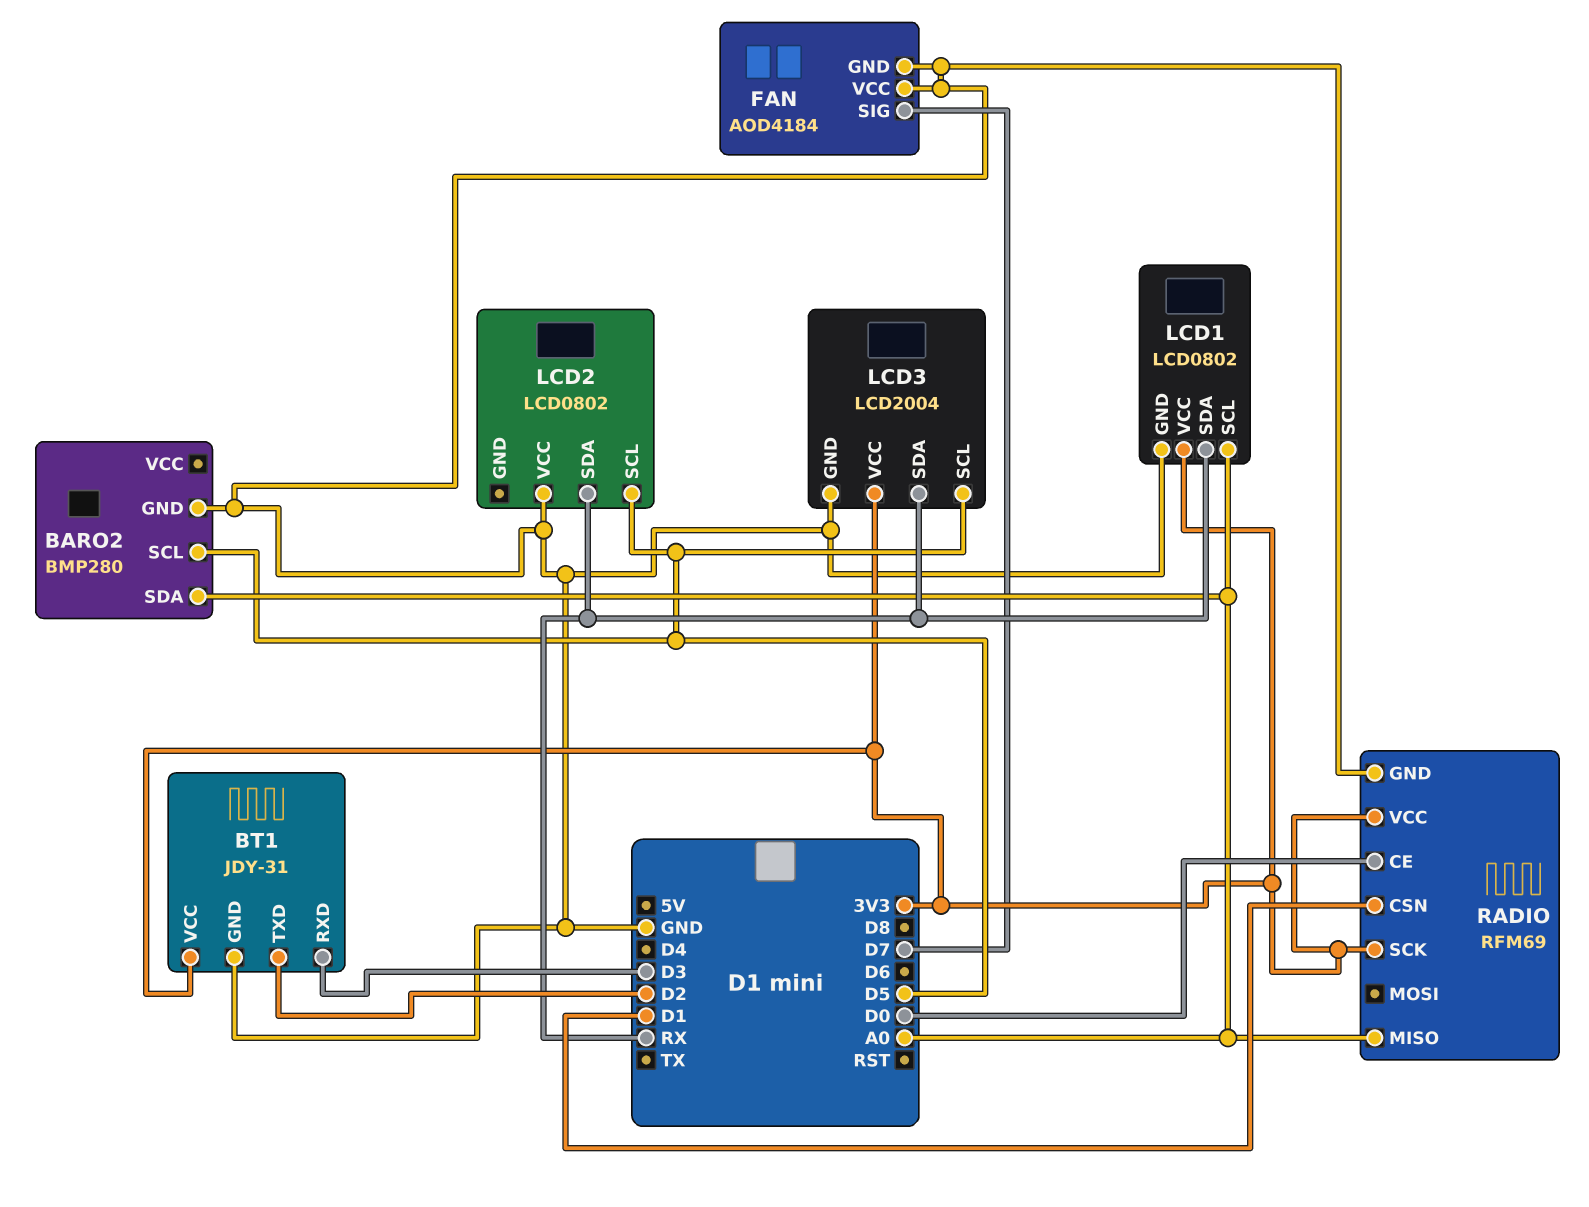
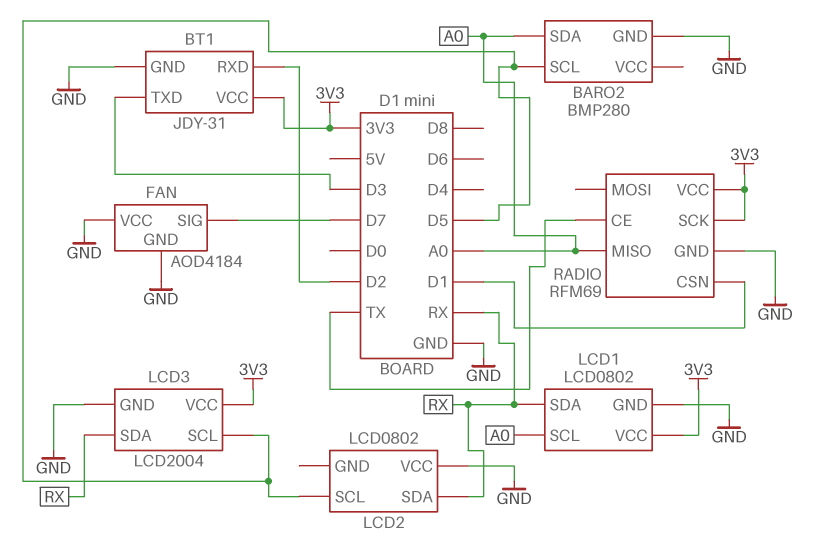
BT1 pin RXD: D3 -> D2
BT1 pin TXD: D2 -> D3
RADIO pin CE: D0 -> TX

